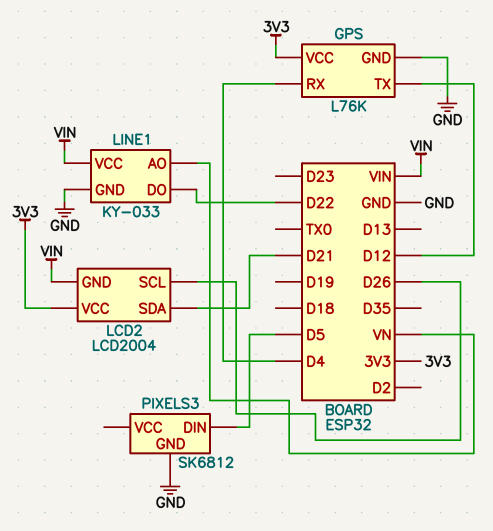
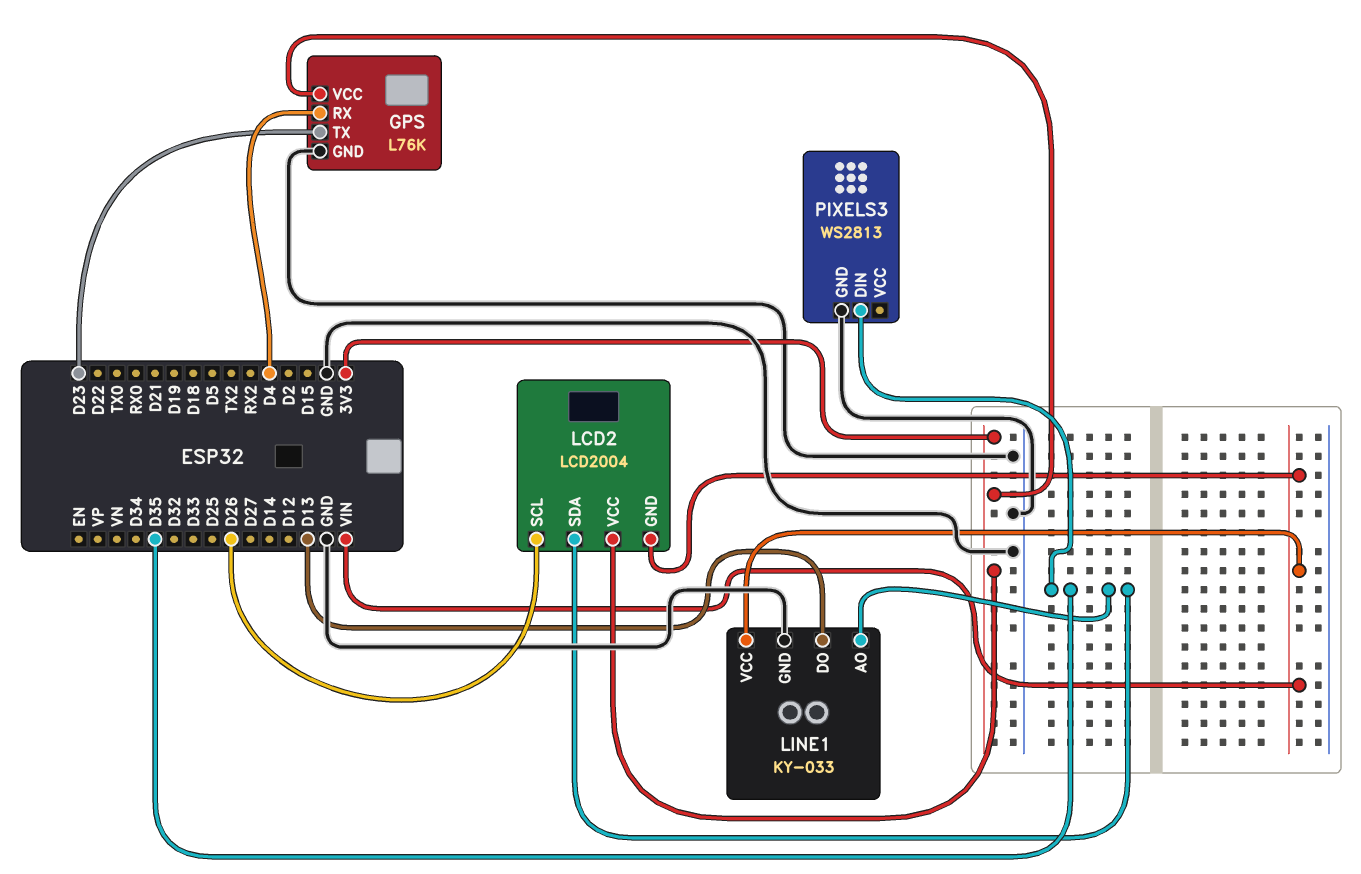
GPS pin TX: D12 -> D23
LCD2 pin SDA: D21 -> D35
LINE1 pin AO: VN -> D35
LINE1 pin DO: D22 -> D13
PIXELS3: SK6812 -> WS2813
PIXELS3 pin DIN: D5 -> D35

